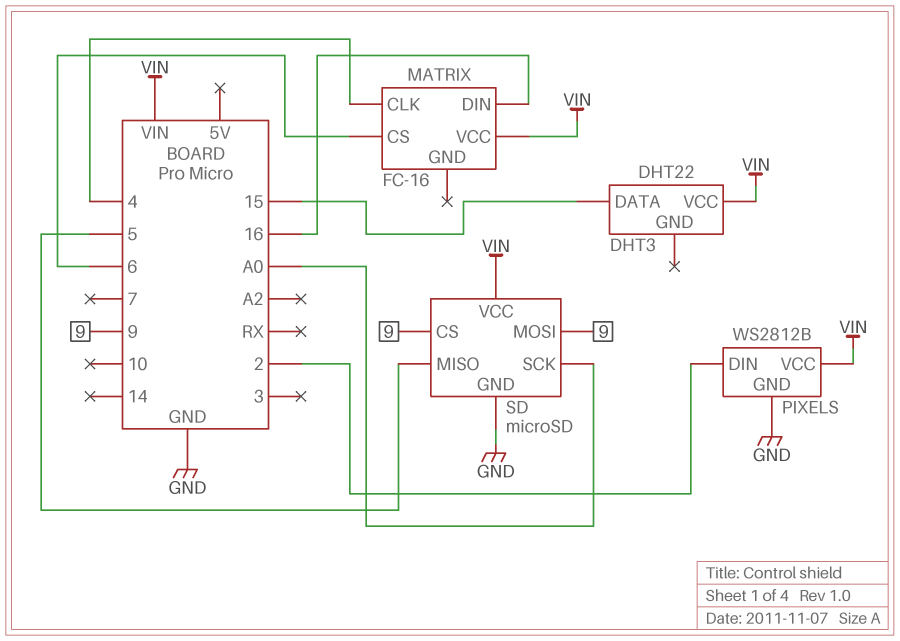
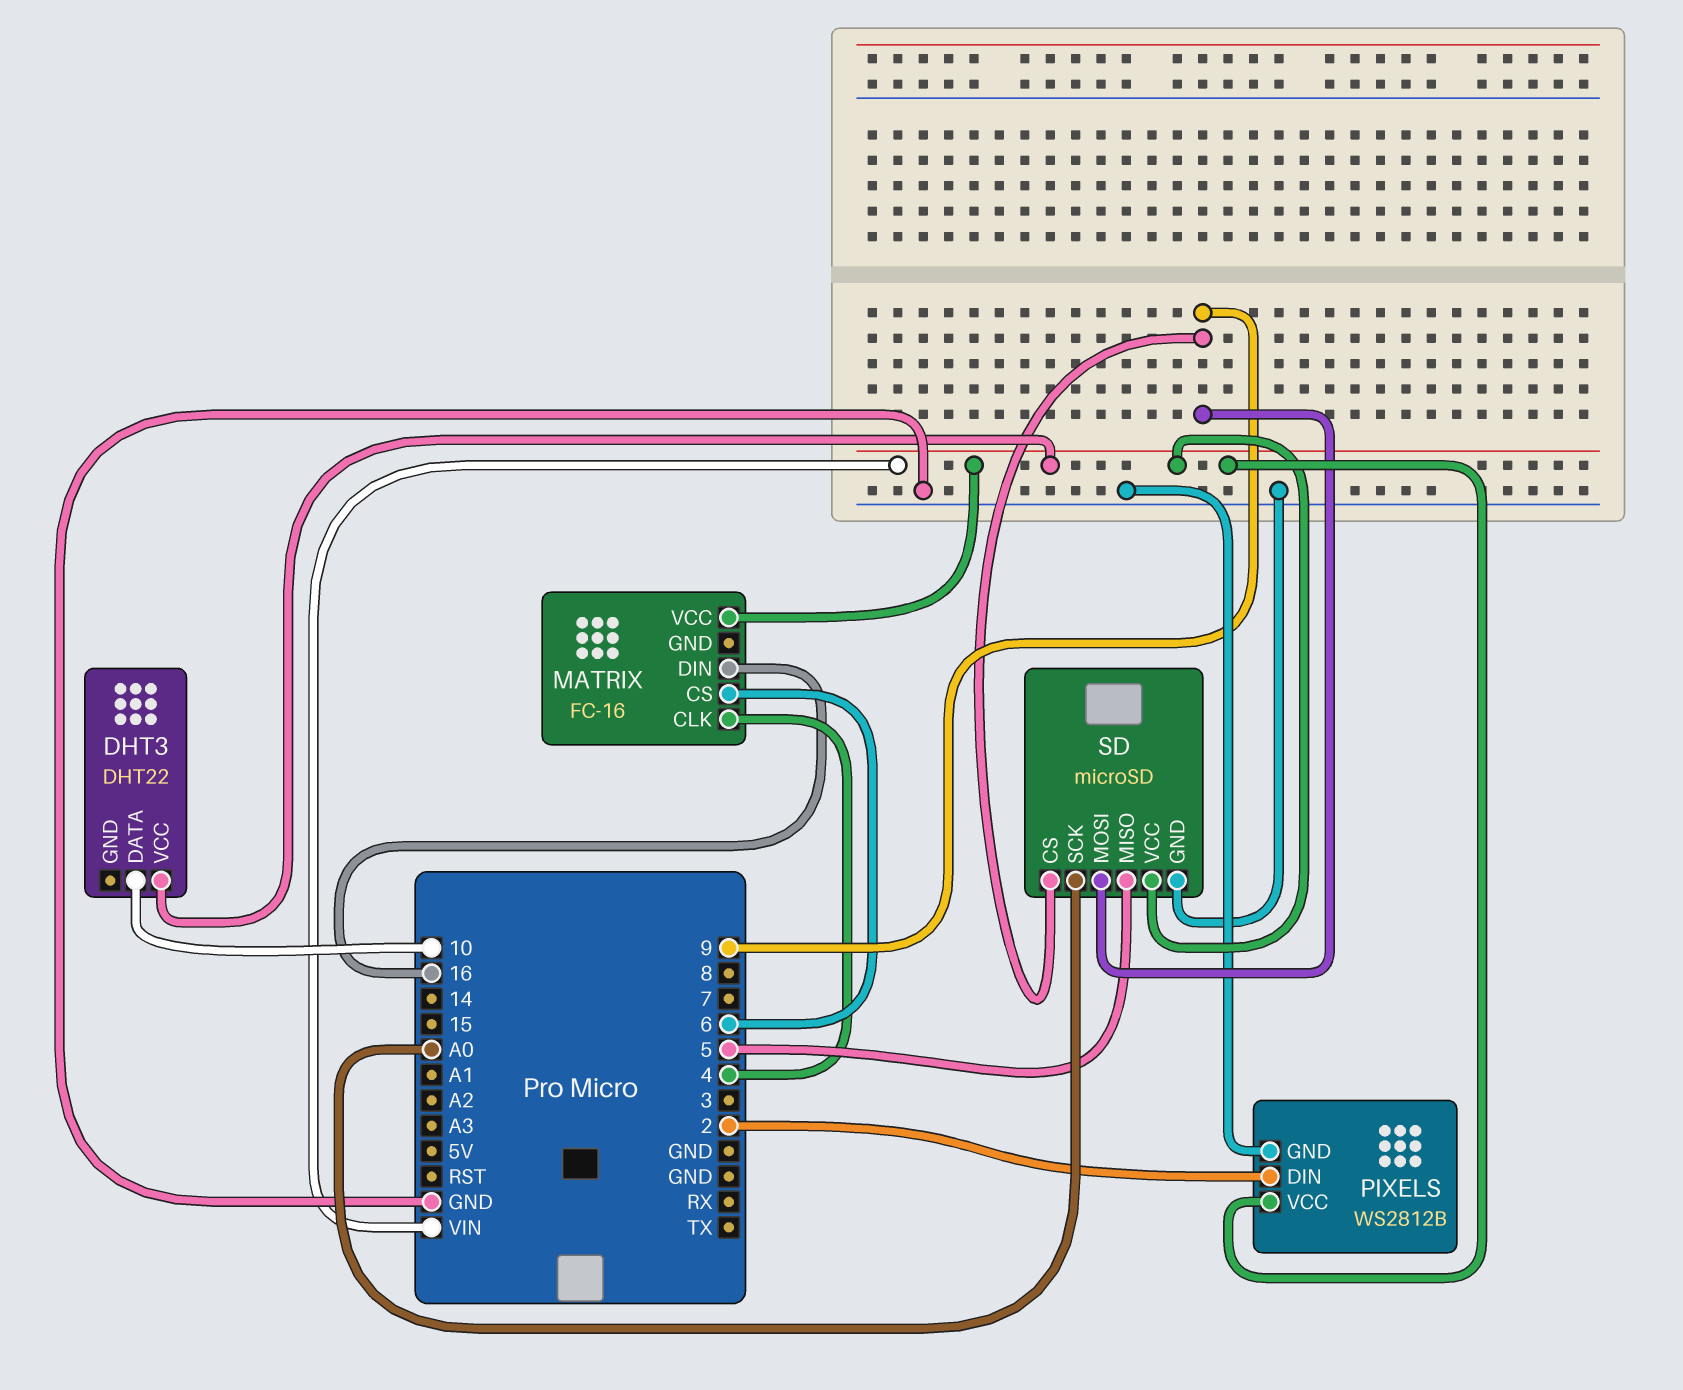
DHT3 pin DATA: 15 -> 10

